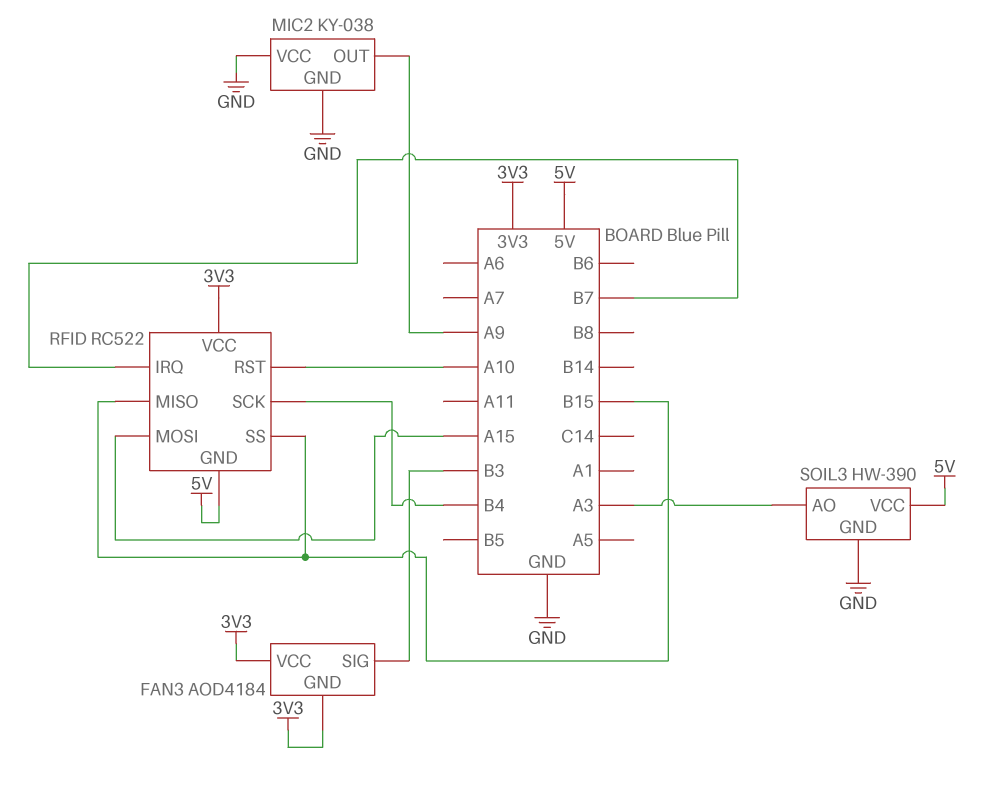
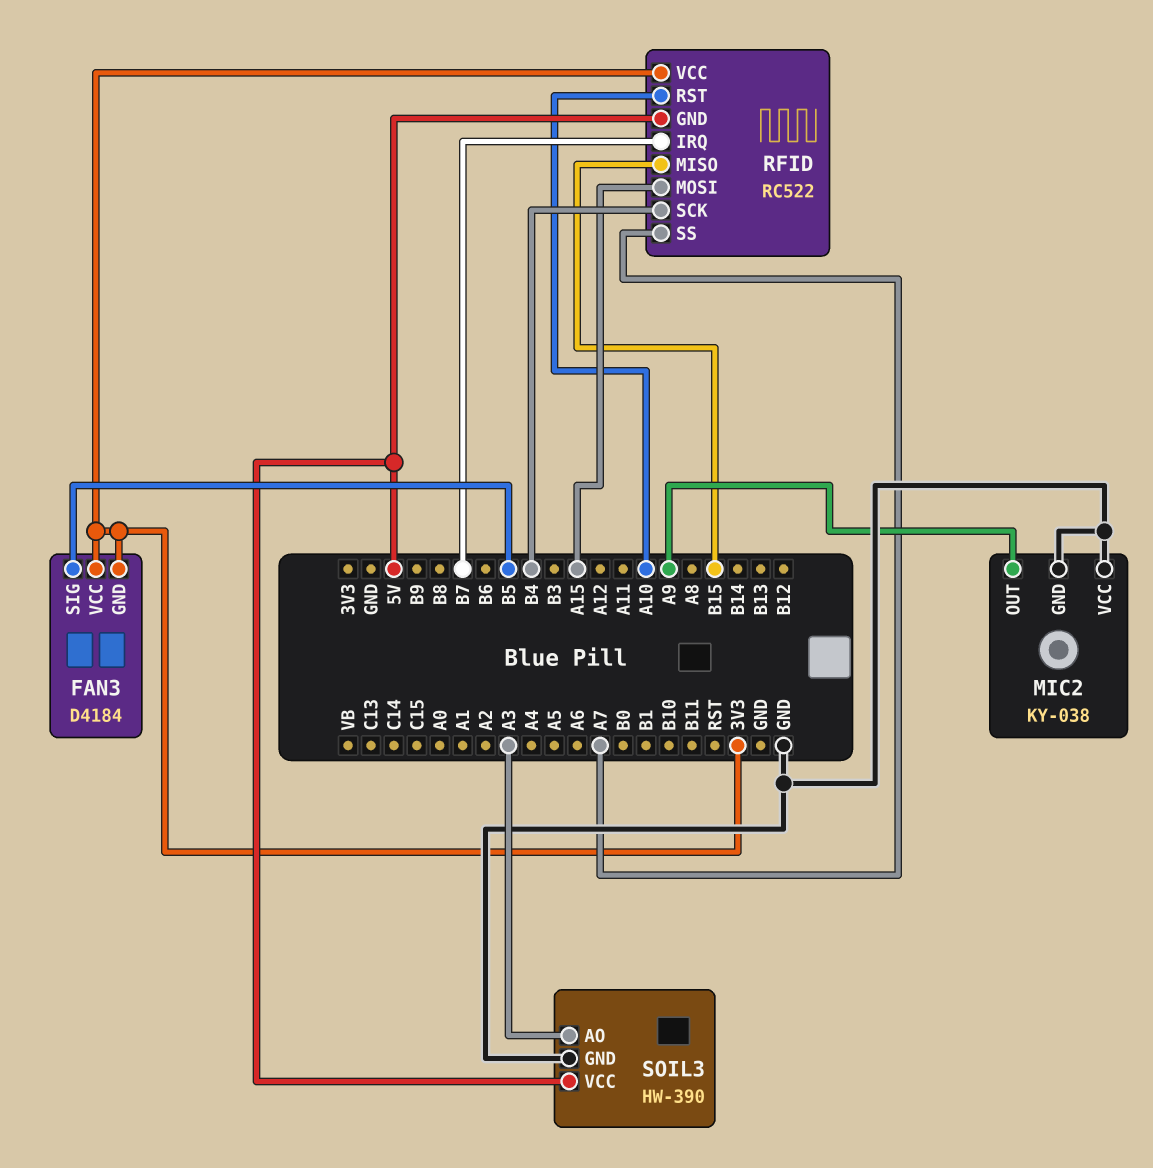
FAN3: AOD4184 -> D4184
FAN3 pin SIG: B3 -> B5
RFID pin SS: B15 -> A7

